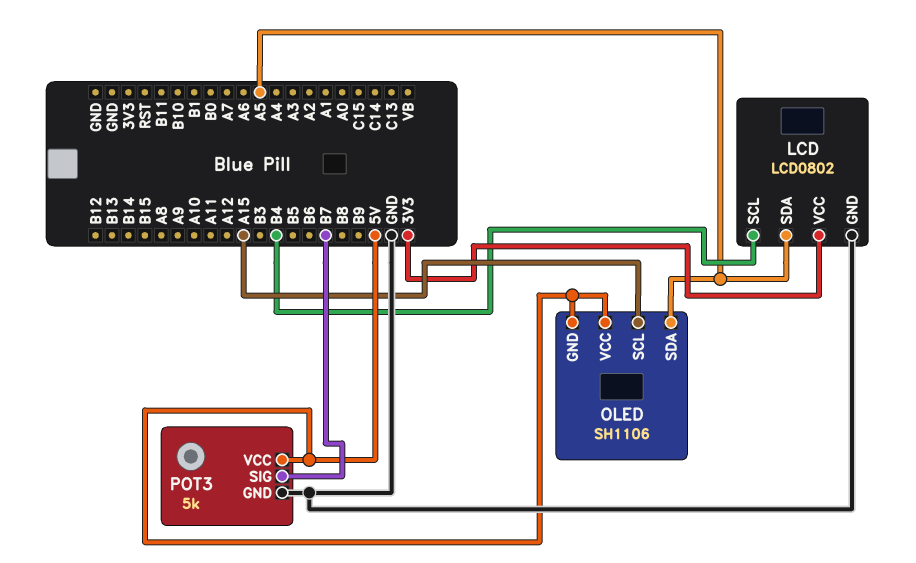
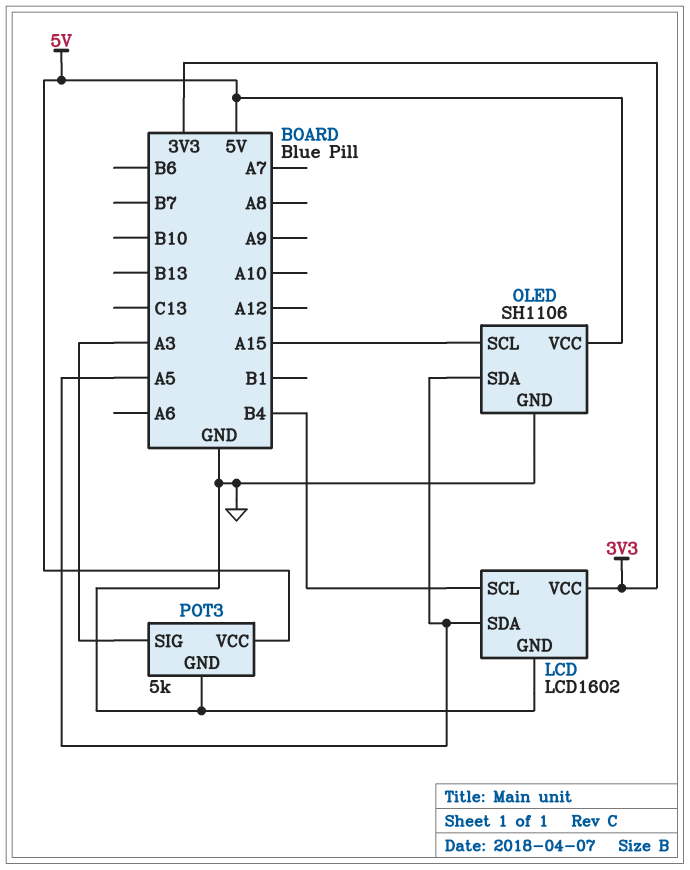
LCD: LCD0802 -> LCD1602
OLED pin GND: 5V -> GND
POT3 pin SIG: B7 -> A3

